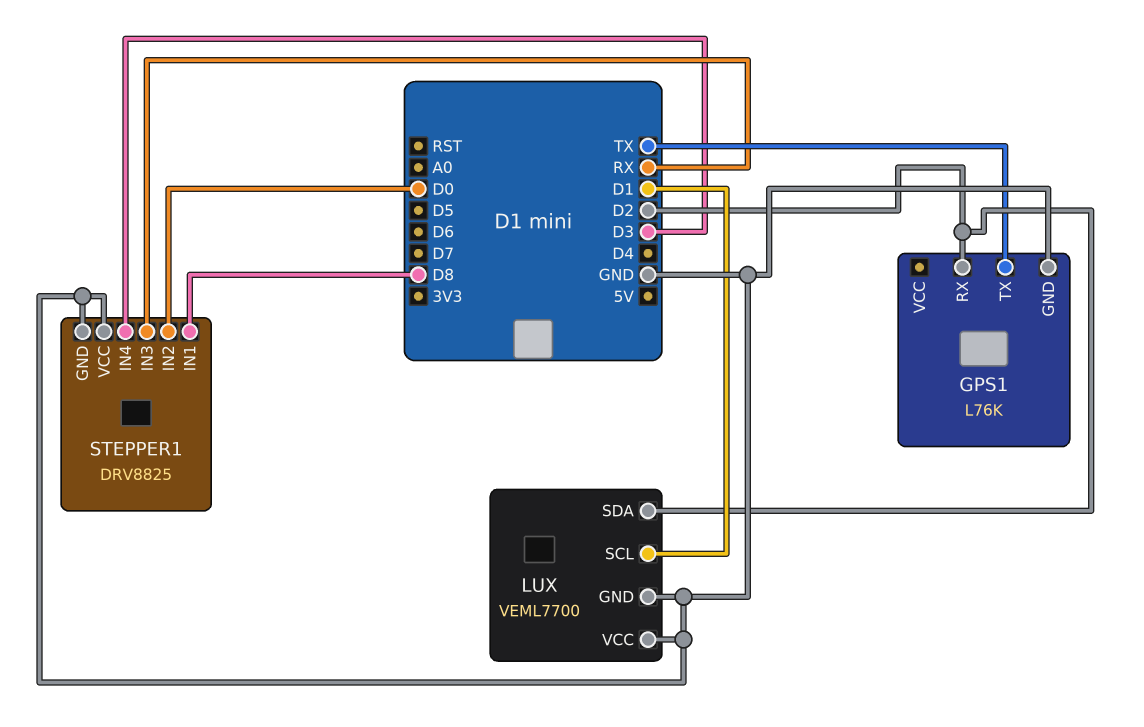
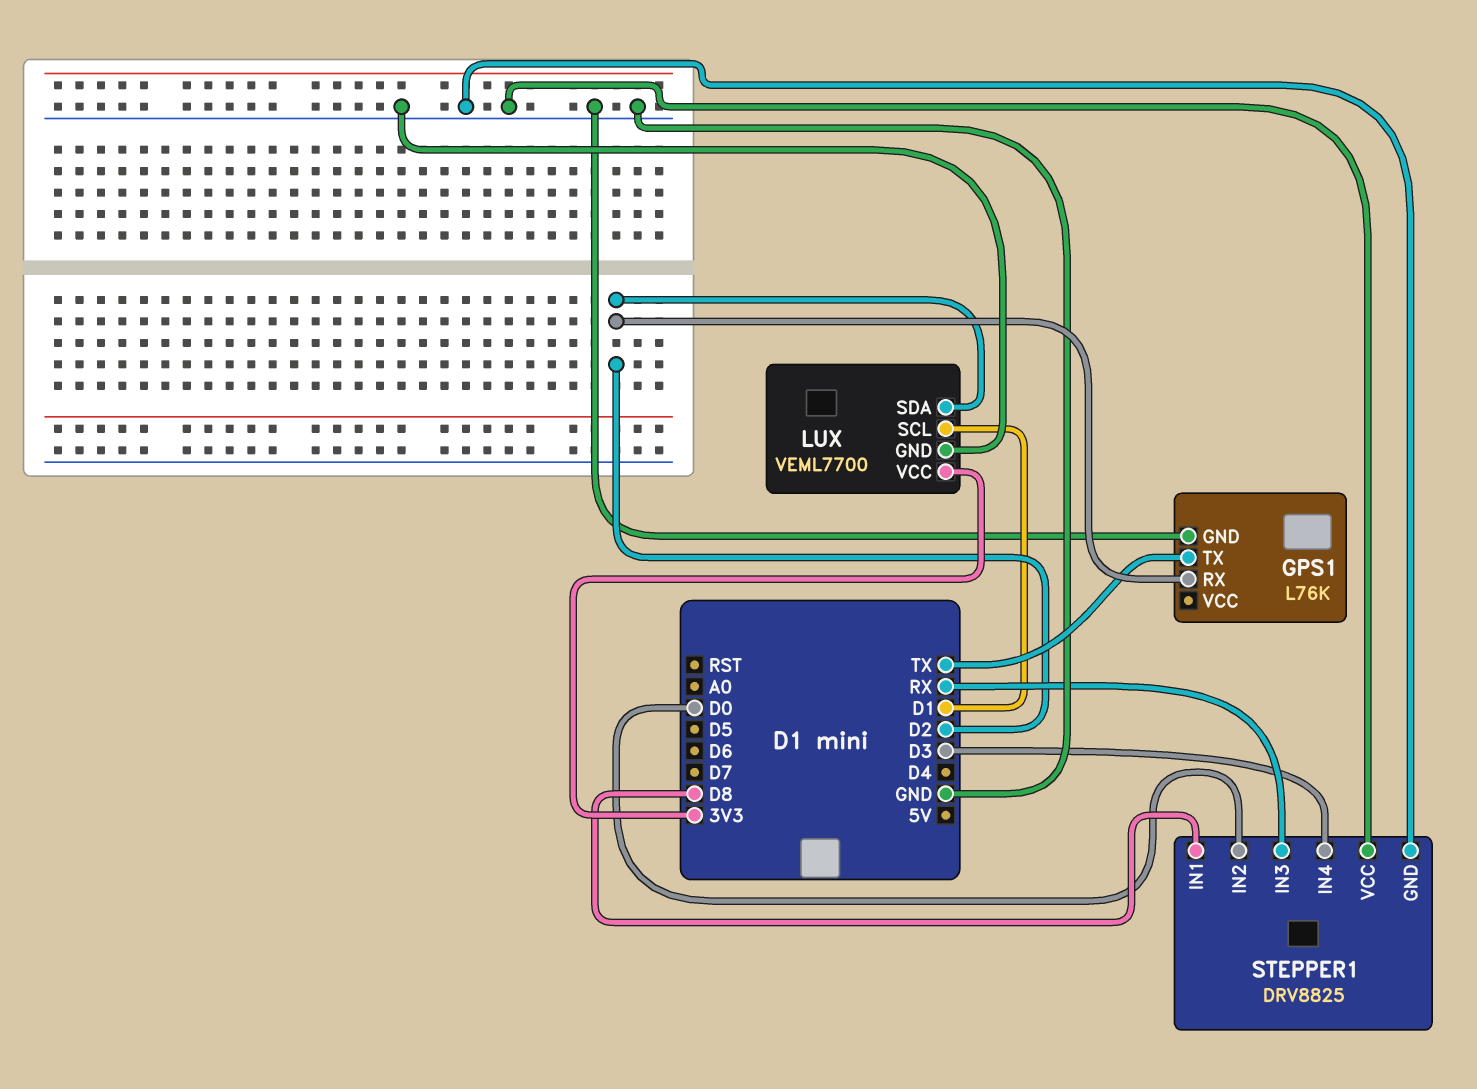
LUX pin VCC: GND -> 3V3

